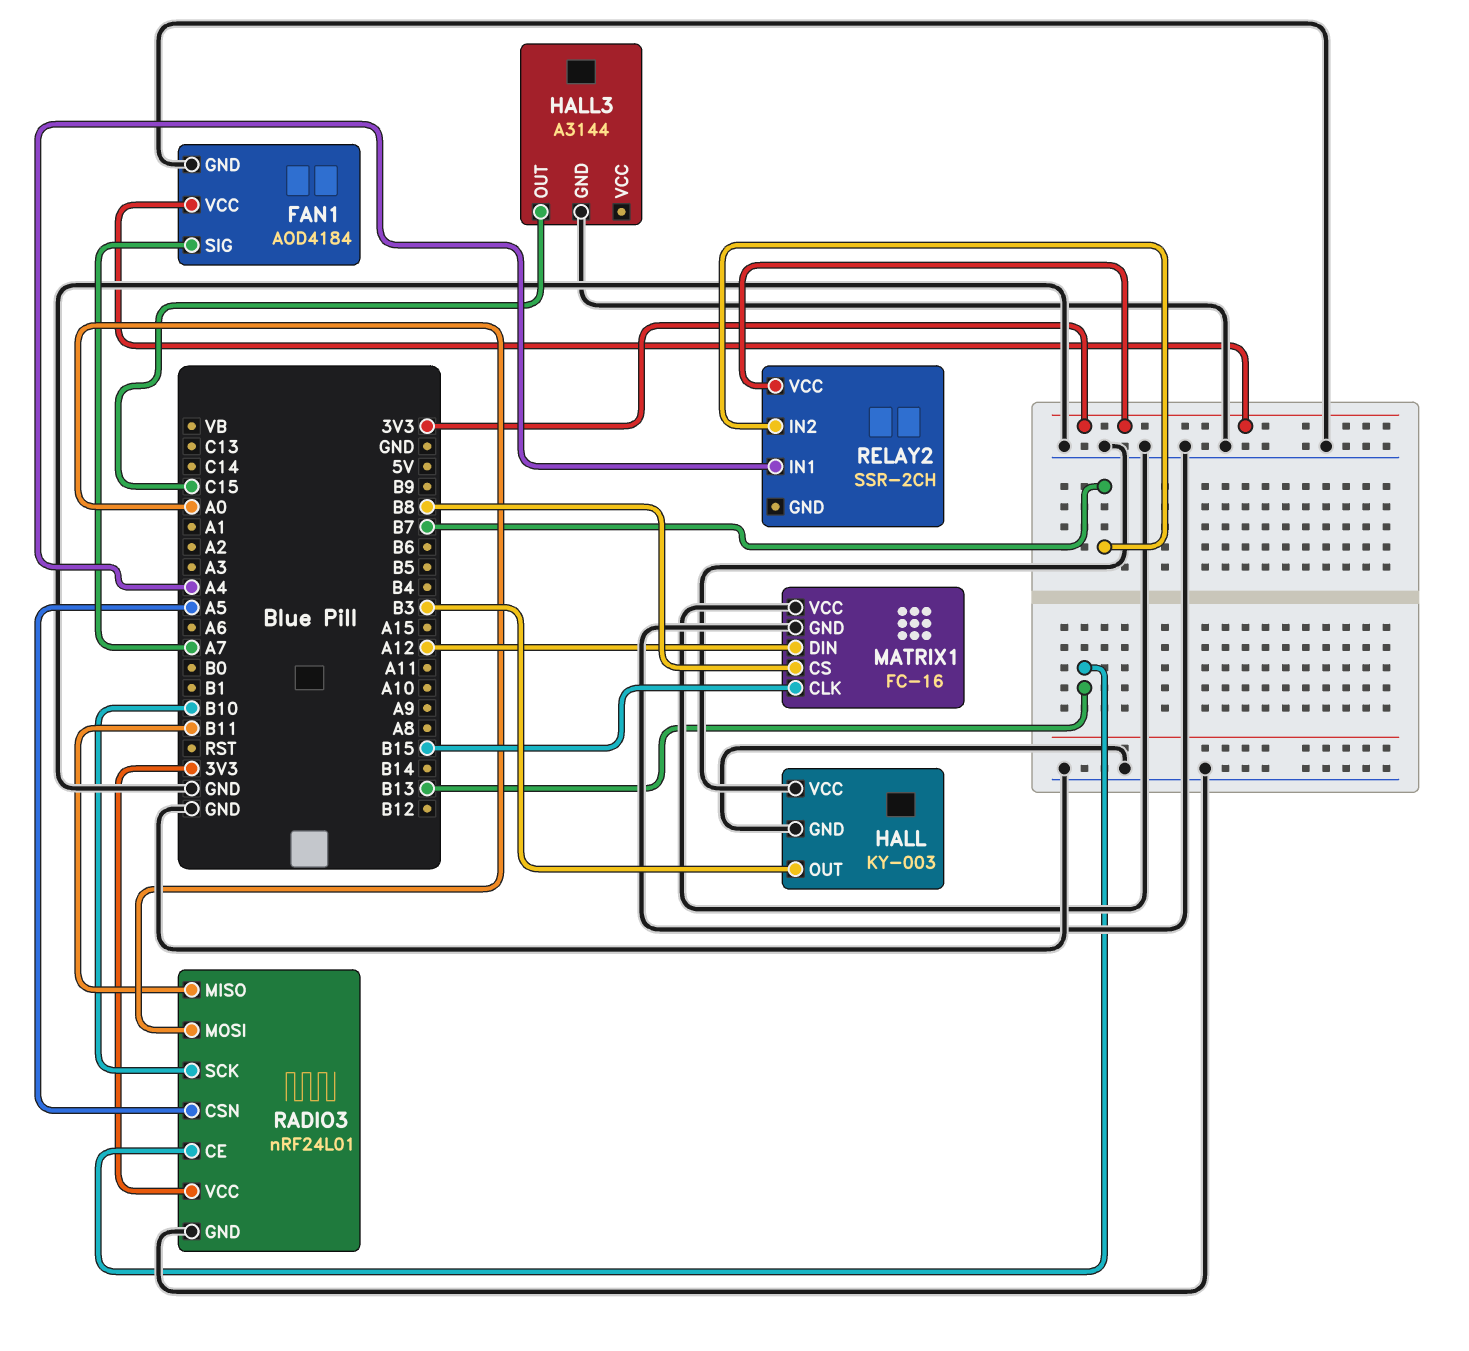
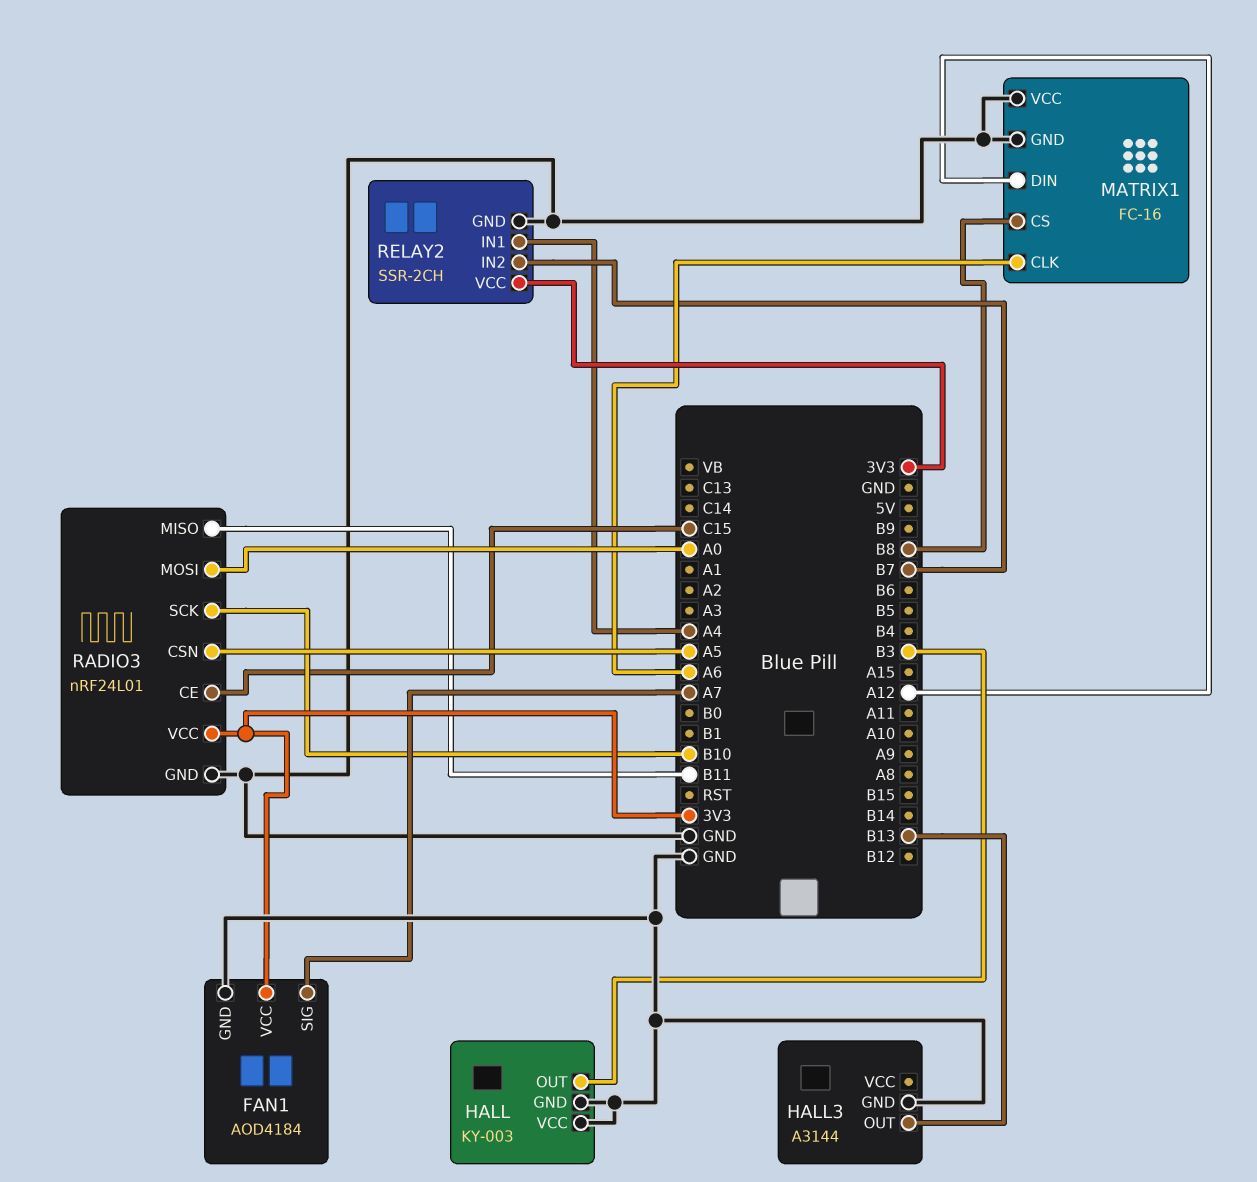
HALL3 pin OUT: C15 -> B13
MATRIX1 pin CLK: B15 -> A6
RADIO3 pin CE: B13 -> C15
RELAY2 pin GND: none -> GND

